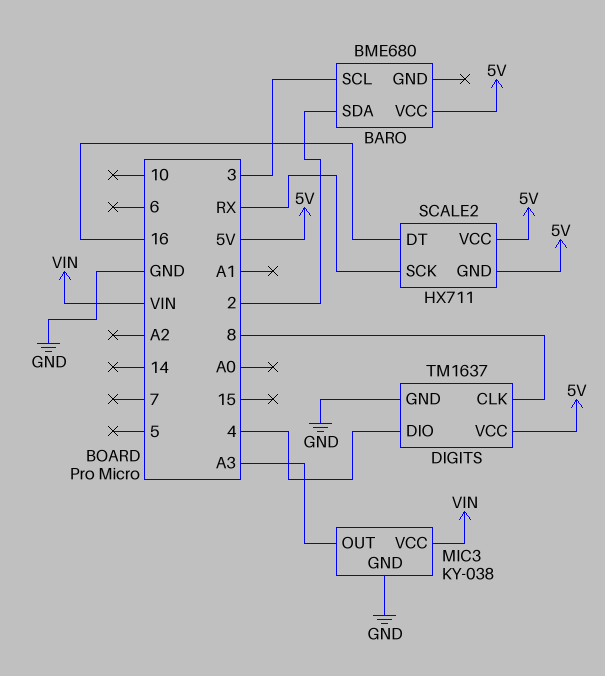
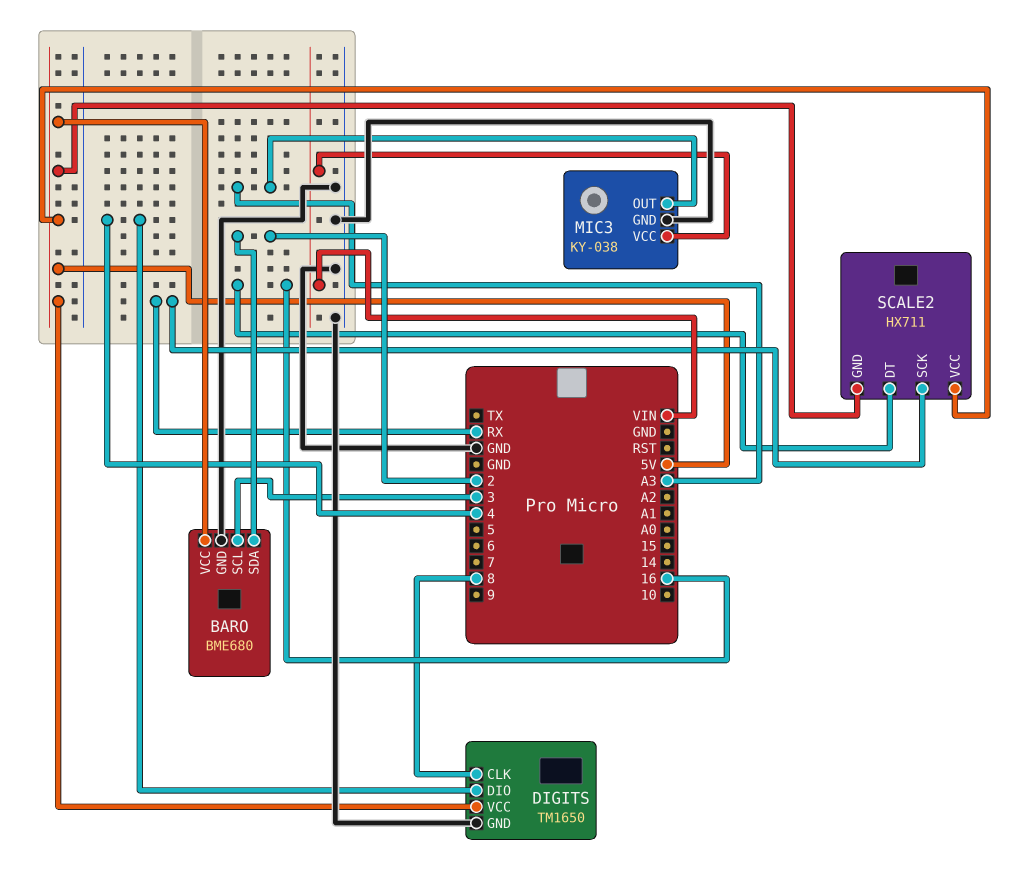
BARO pin GND: none -> GND
DIGITS: TM1637 -> TM1650

